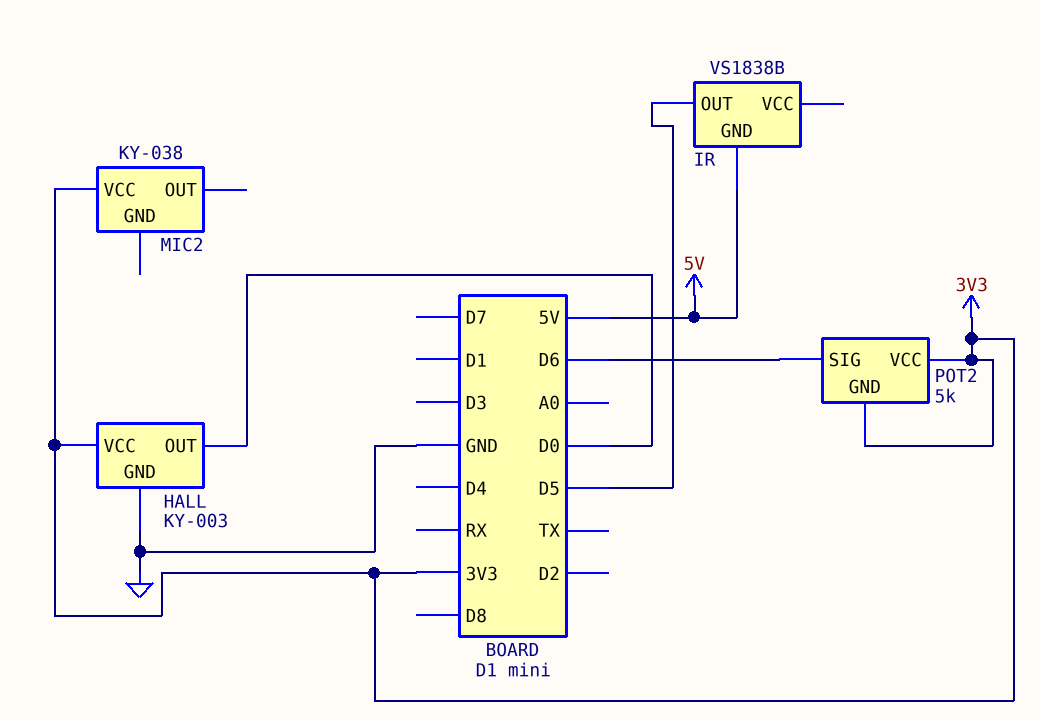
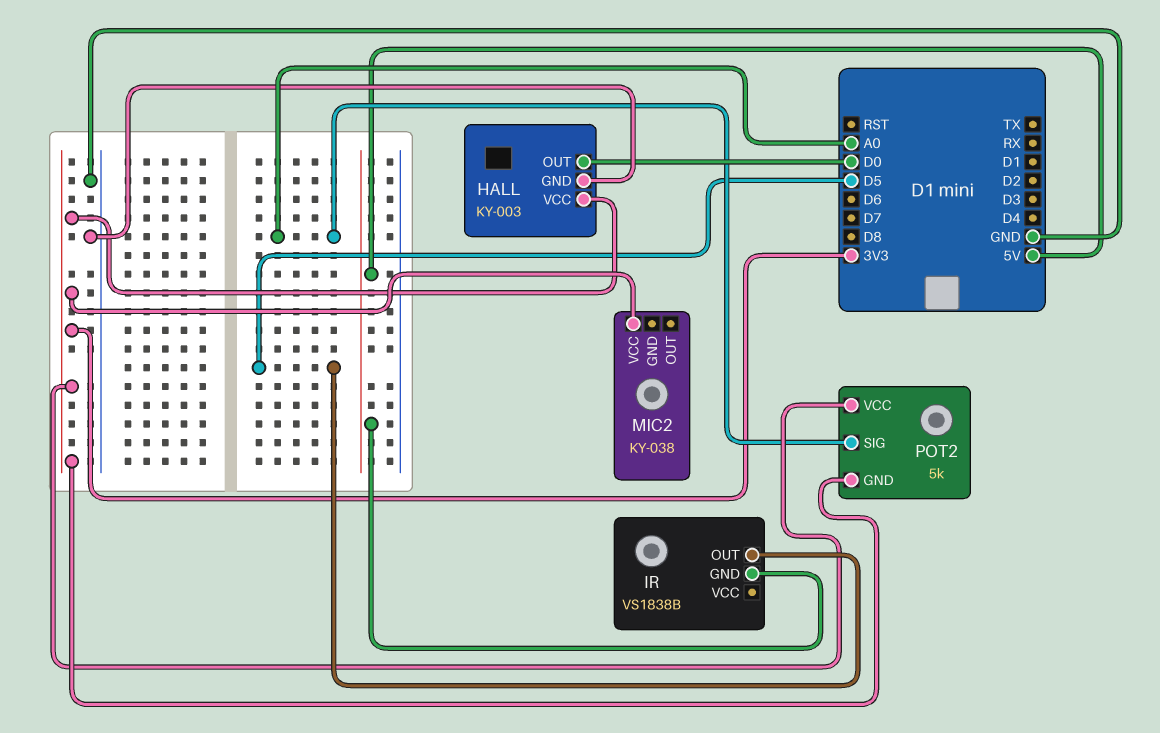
POT2 pin SIG: D6 -> A0

